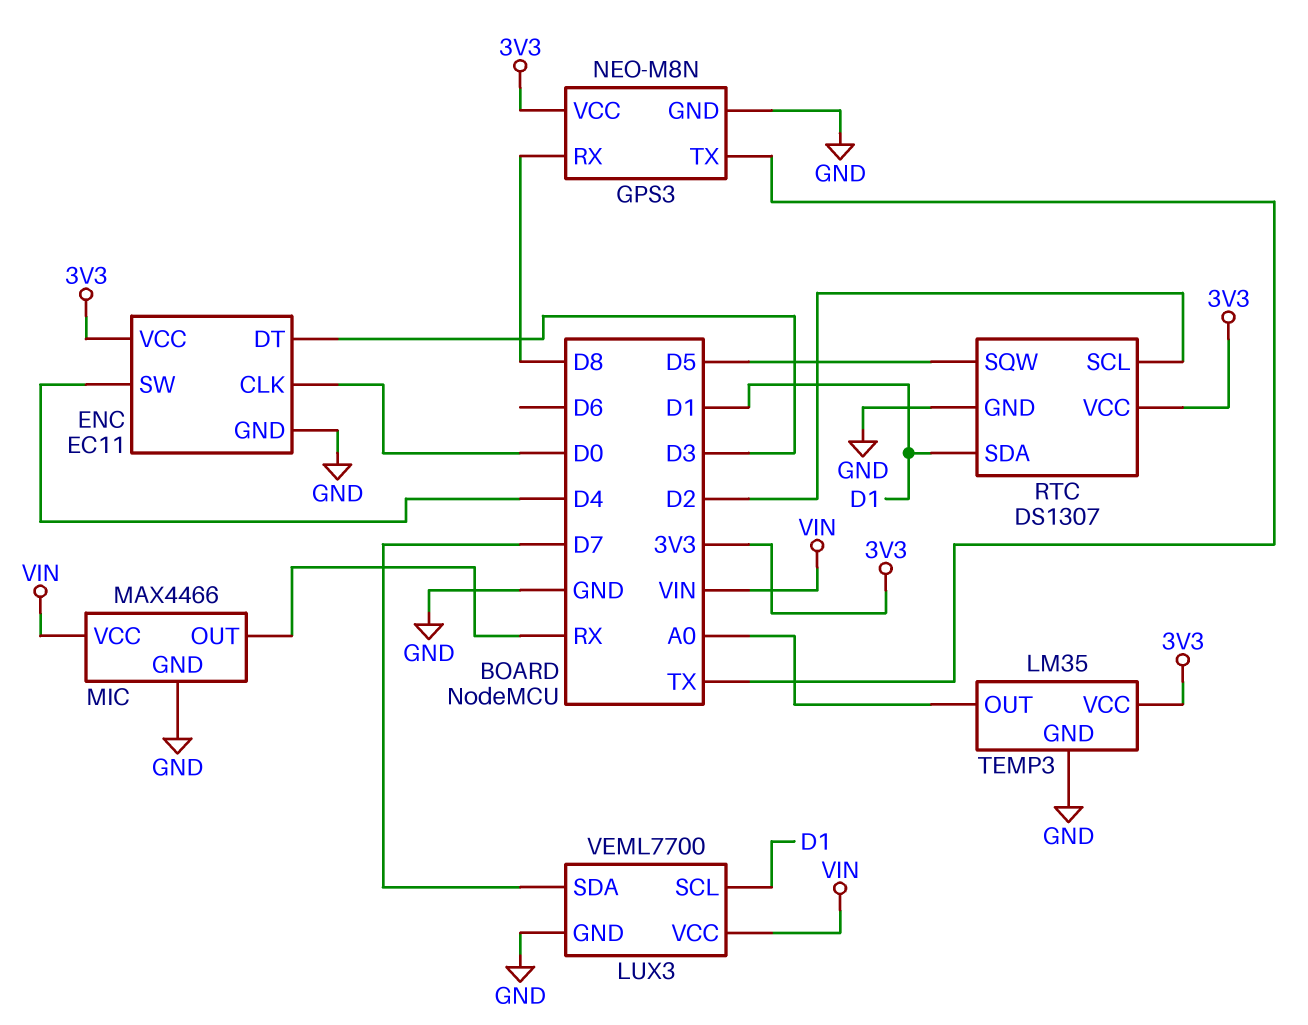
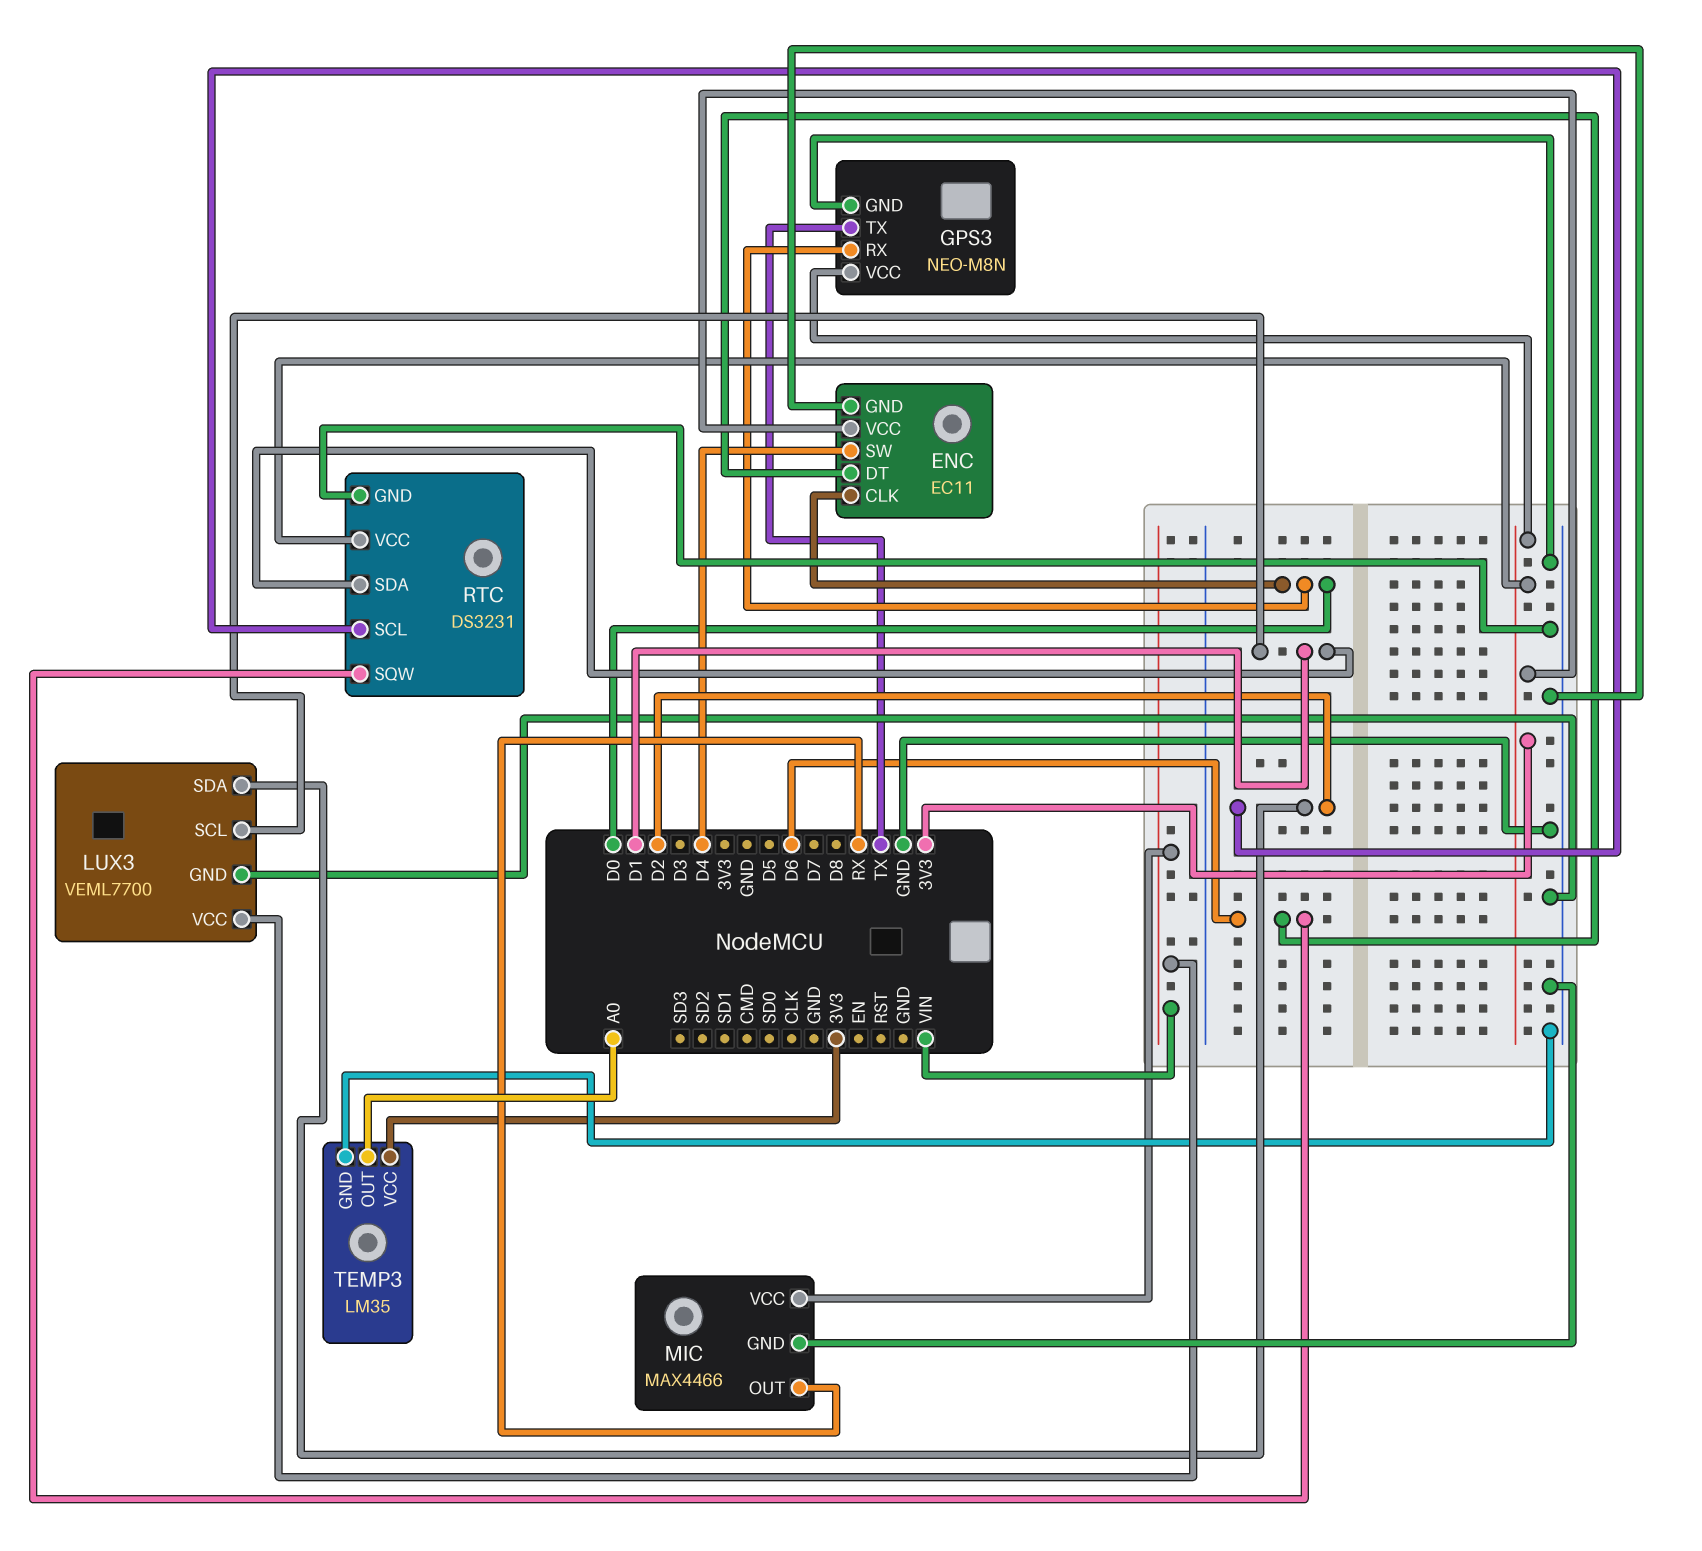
ENC pin DT: D3 -> D6
GPS3 pin RX: D8 -> D0
LUX3 pin SDA: D7 -> D2
RTC: DS1307 -> DS3231
RTC pin SQW: D5 -> D6

